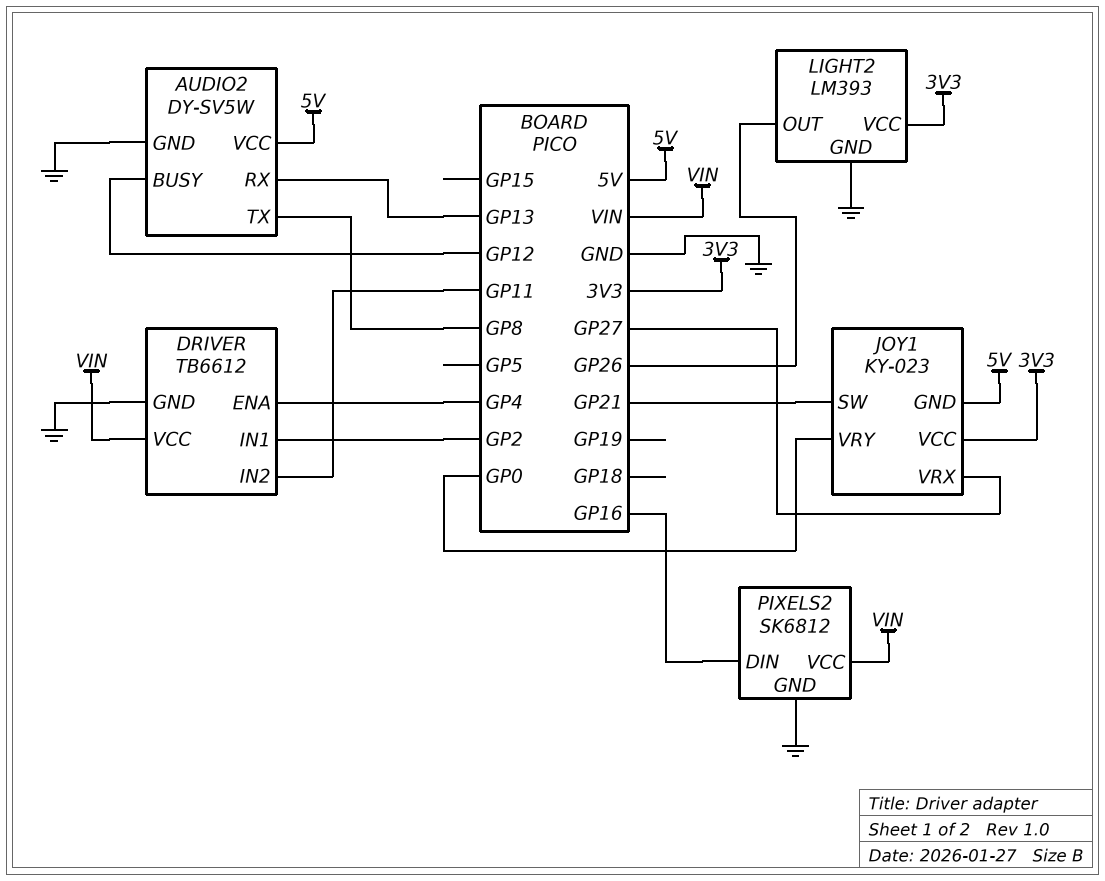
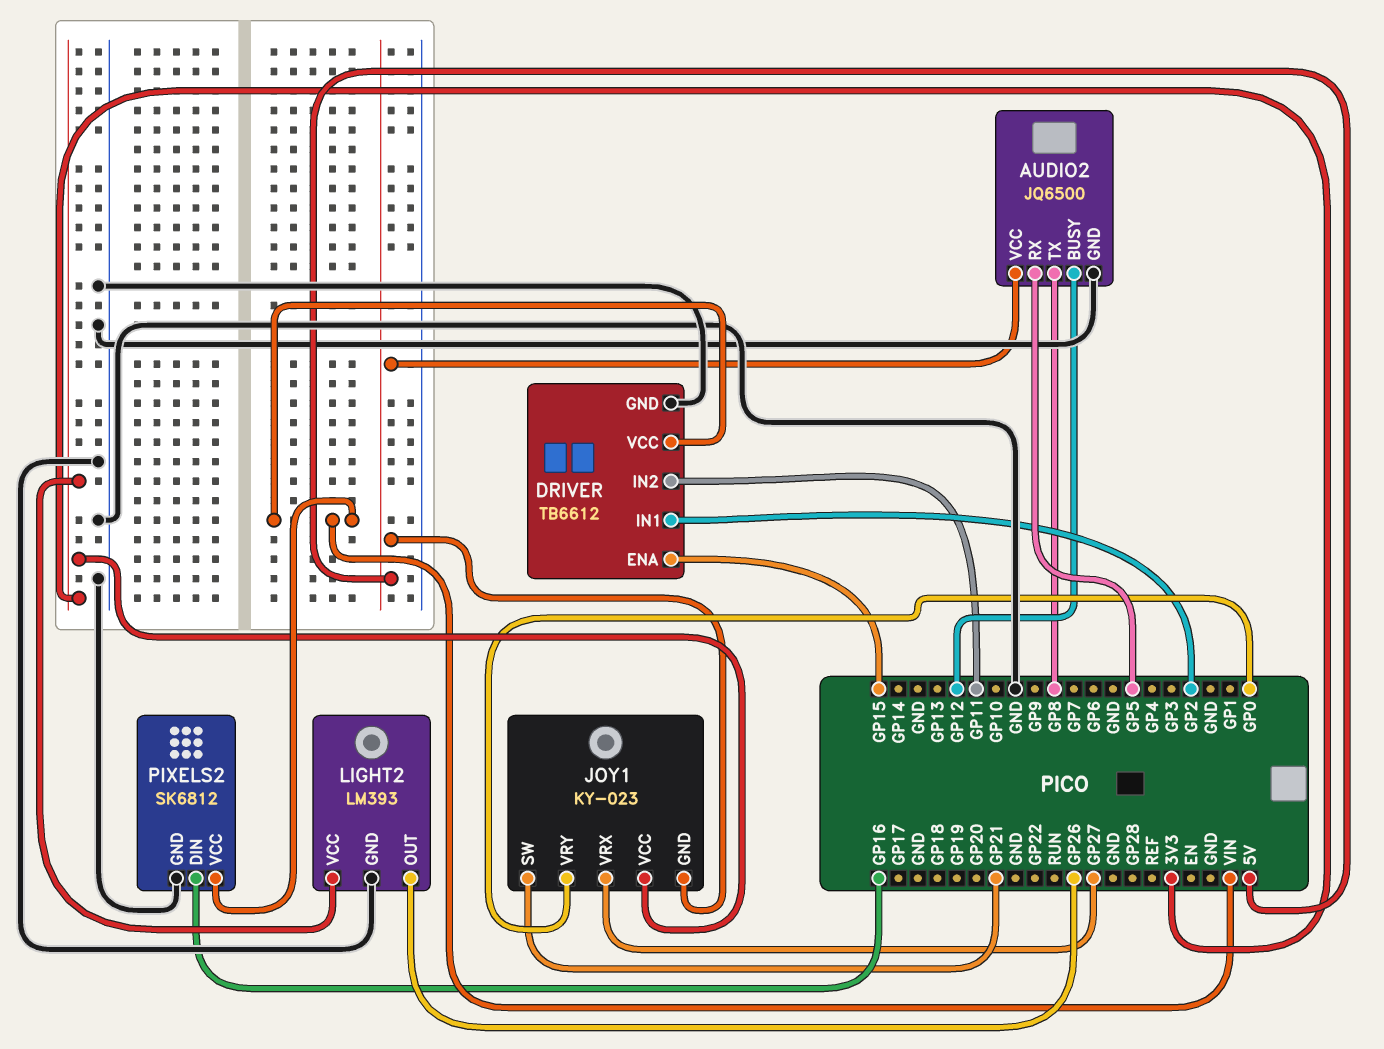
AUDIO2: DY-SV5W -> JQ6500
AUDIO2 pin RX: GP13 -> GP5
DRIVER pin ENA: GP4 -> GP15

